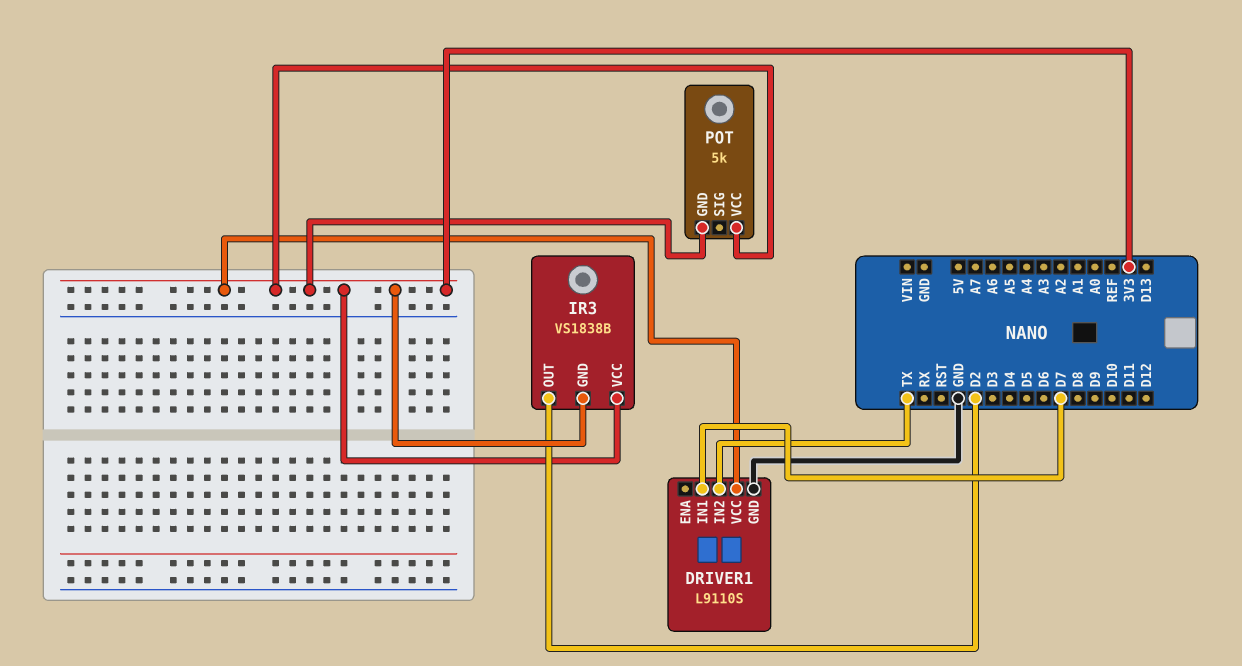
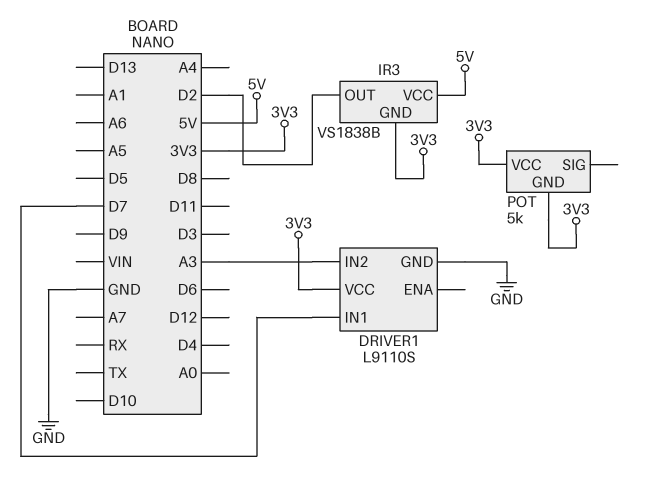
DRIVER1 pin IN2: TX -> A3
IR3 pin VCC: 3V3 -> 5V

